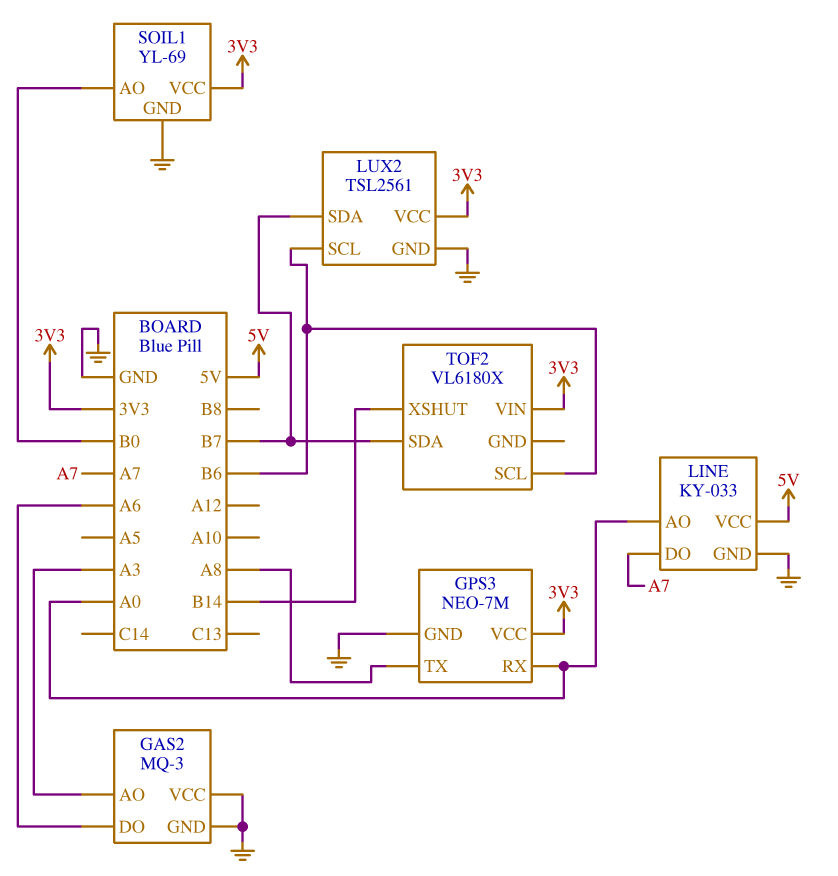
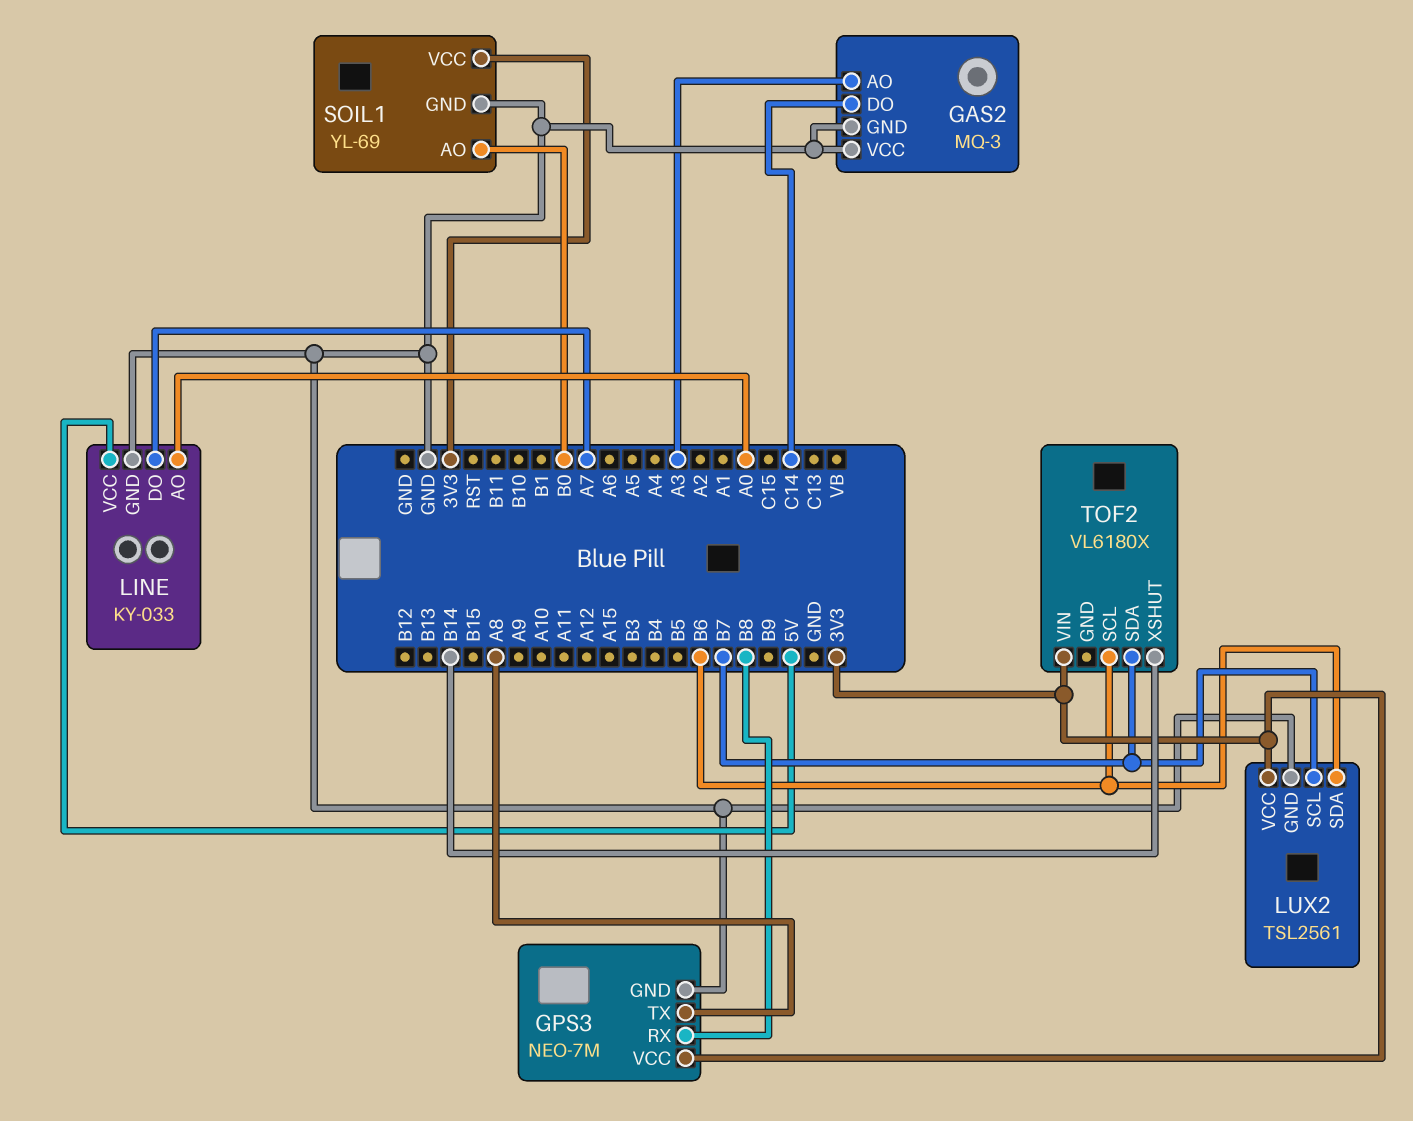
GAS2 pin DO: A6 -> C14
GPS3 pin RX: A0 -> B8
LUX2 pin SCL: B6 -> B7
LUX2 pin SDA: B7 -> B6

